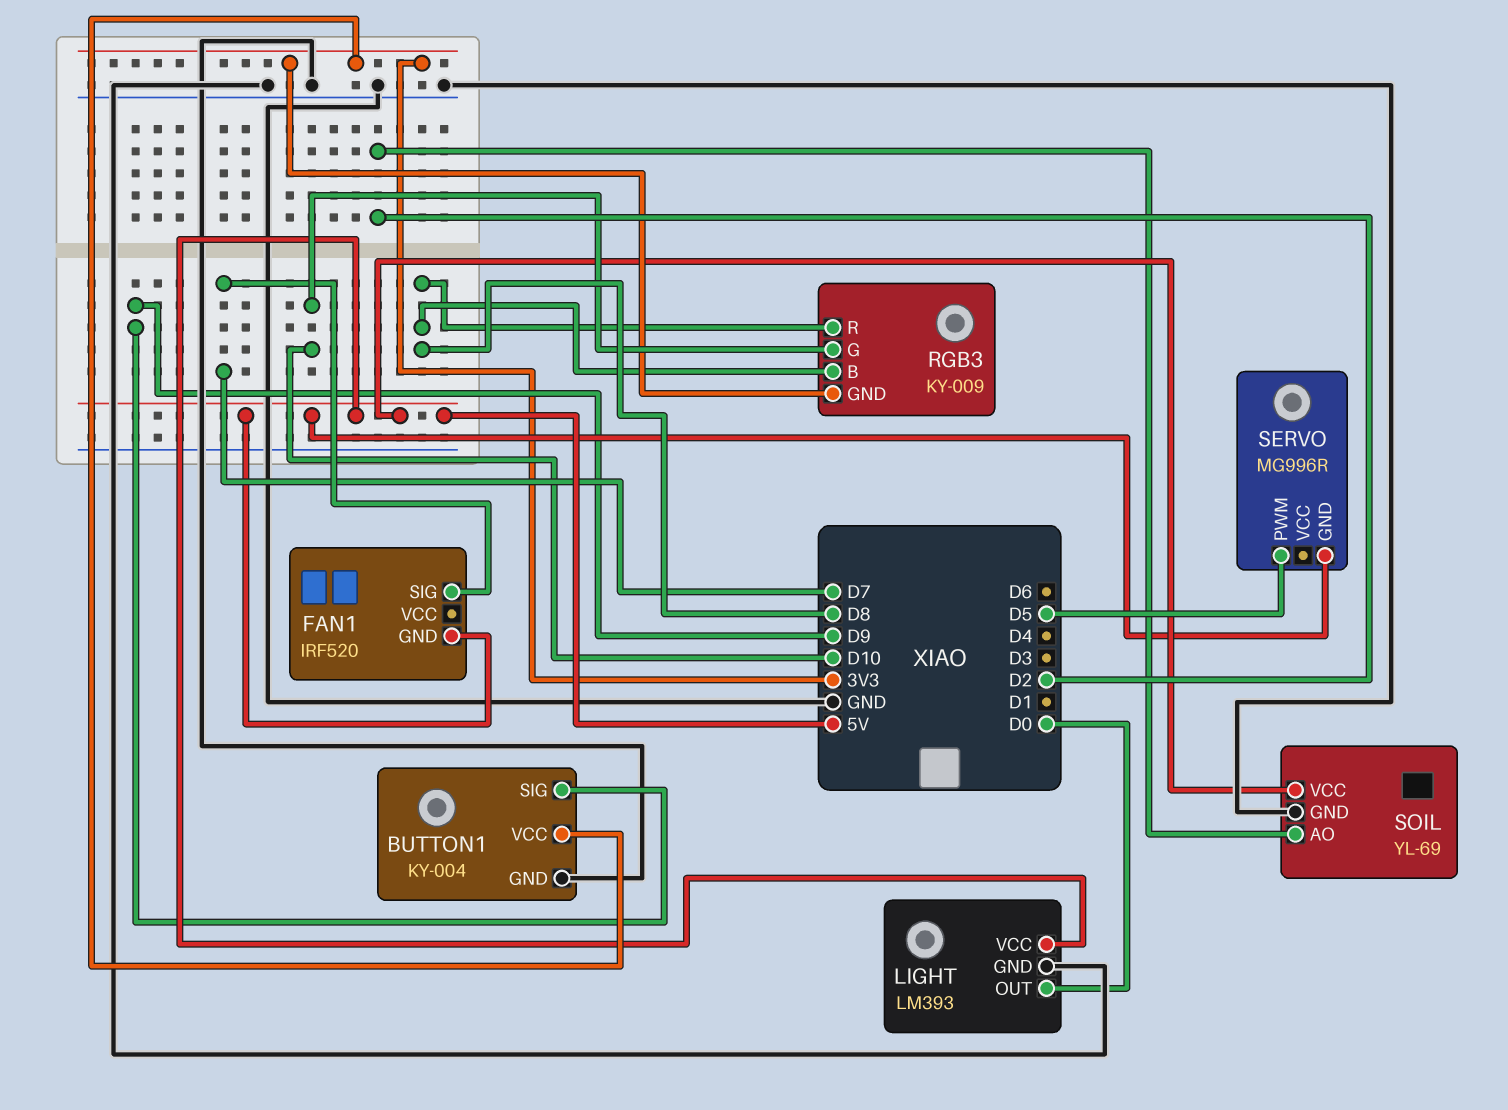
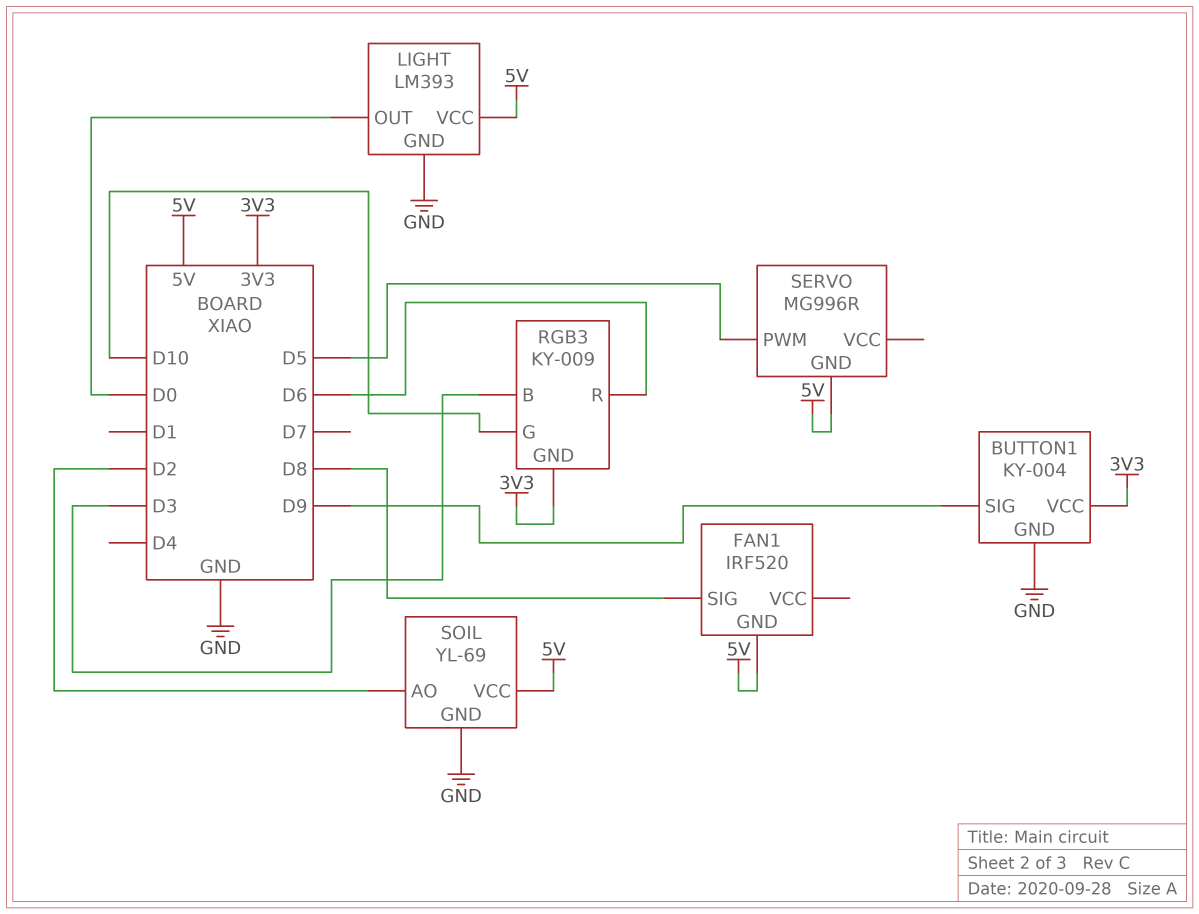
FAN1 pin SIG: D7 -> D8
RGB3 pin B: D8 -> D3
RGB3 pin R: D8 -> D6

